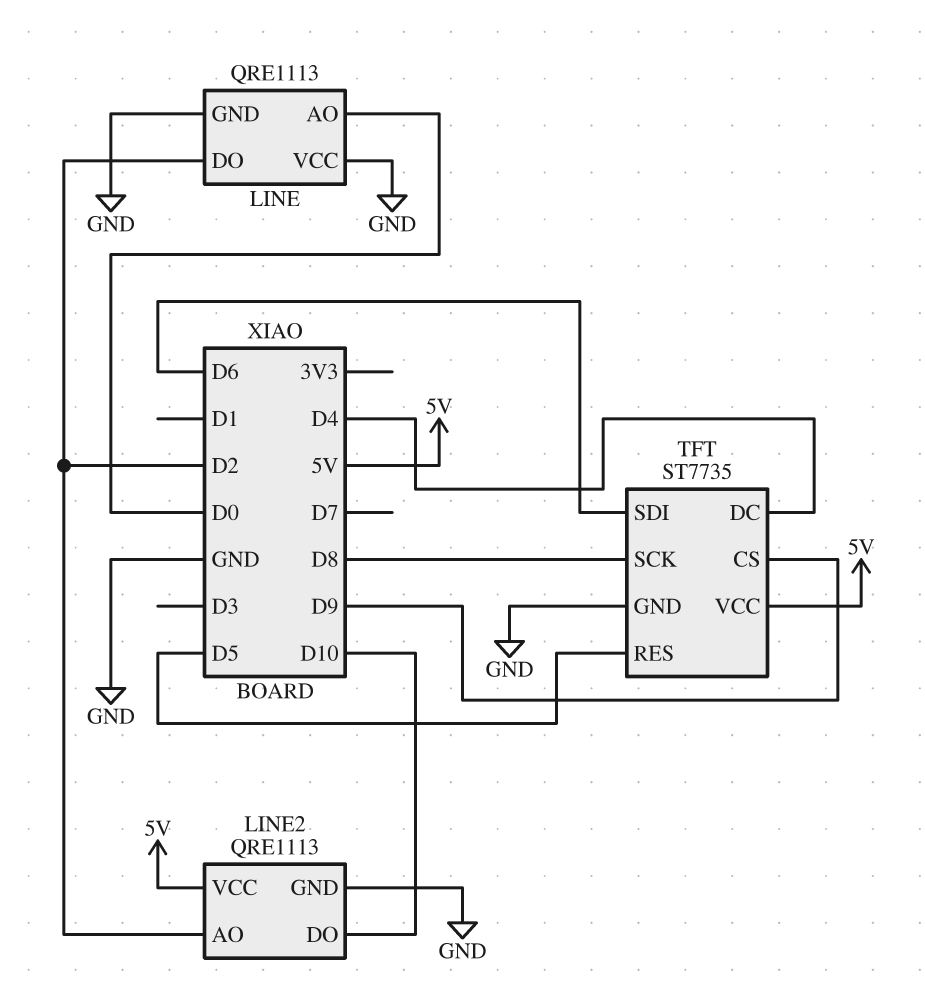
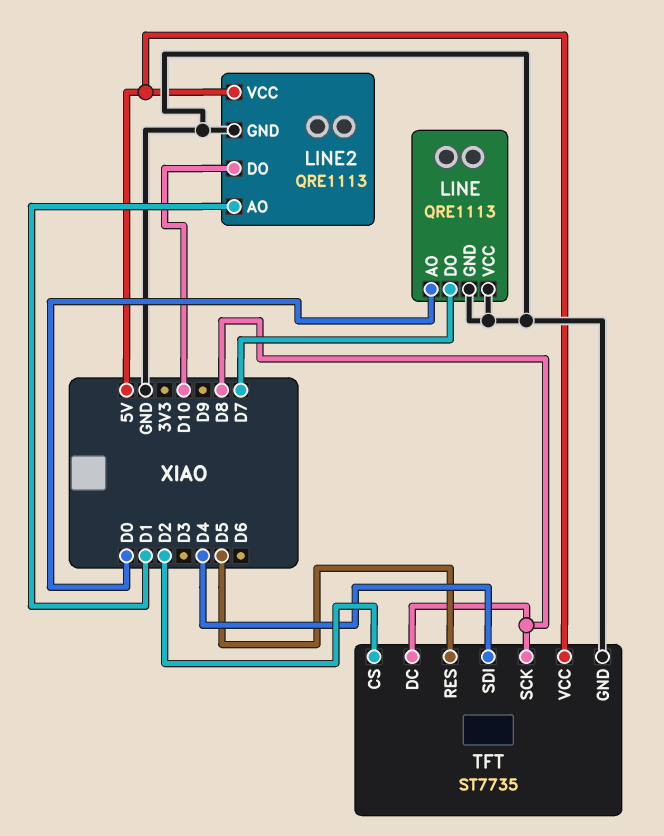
LINE pin DO: D2 -> D7
LINE2 pin AO: D2 -> D1
TFT pin CS: D9 -> D2
TFT pin DC: D4 -> D8
TFT pin SDI: D6 -> D4

